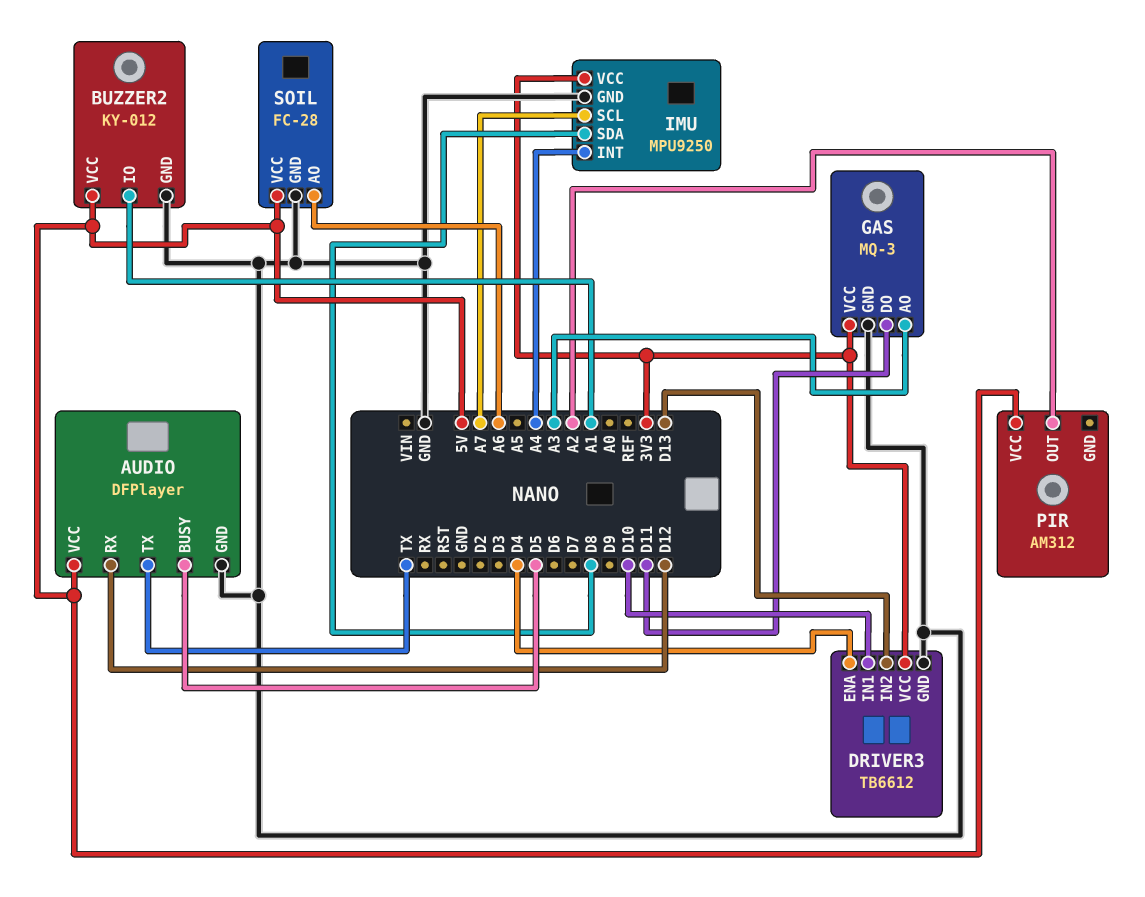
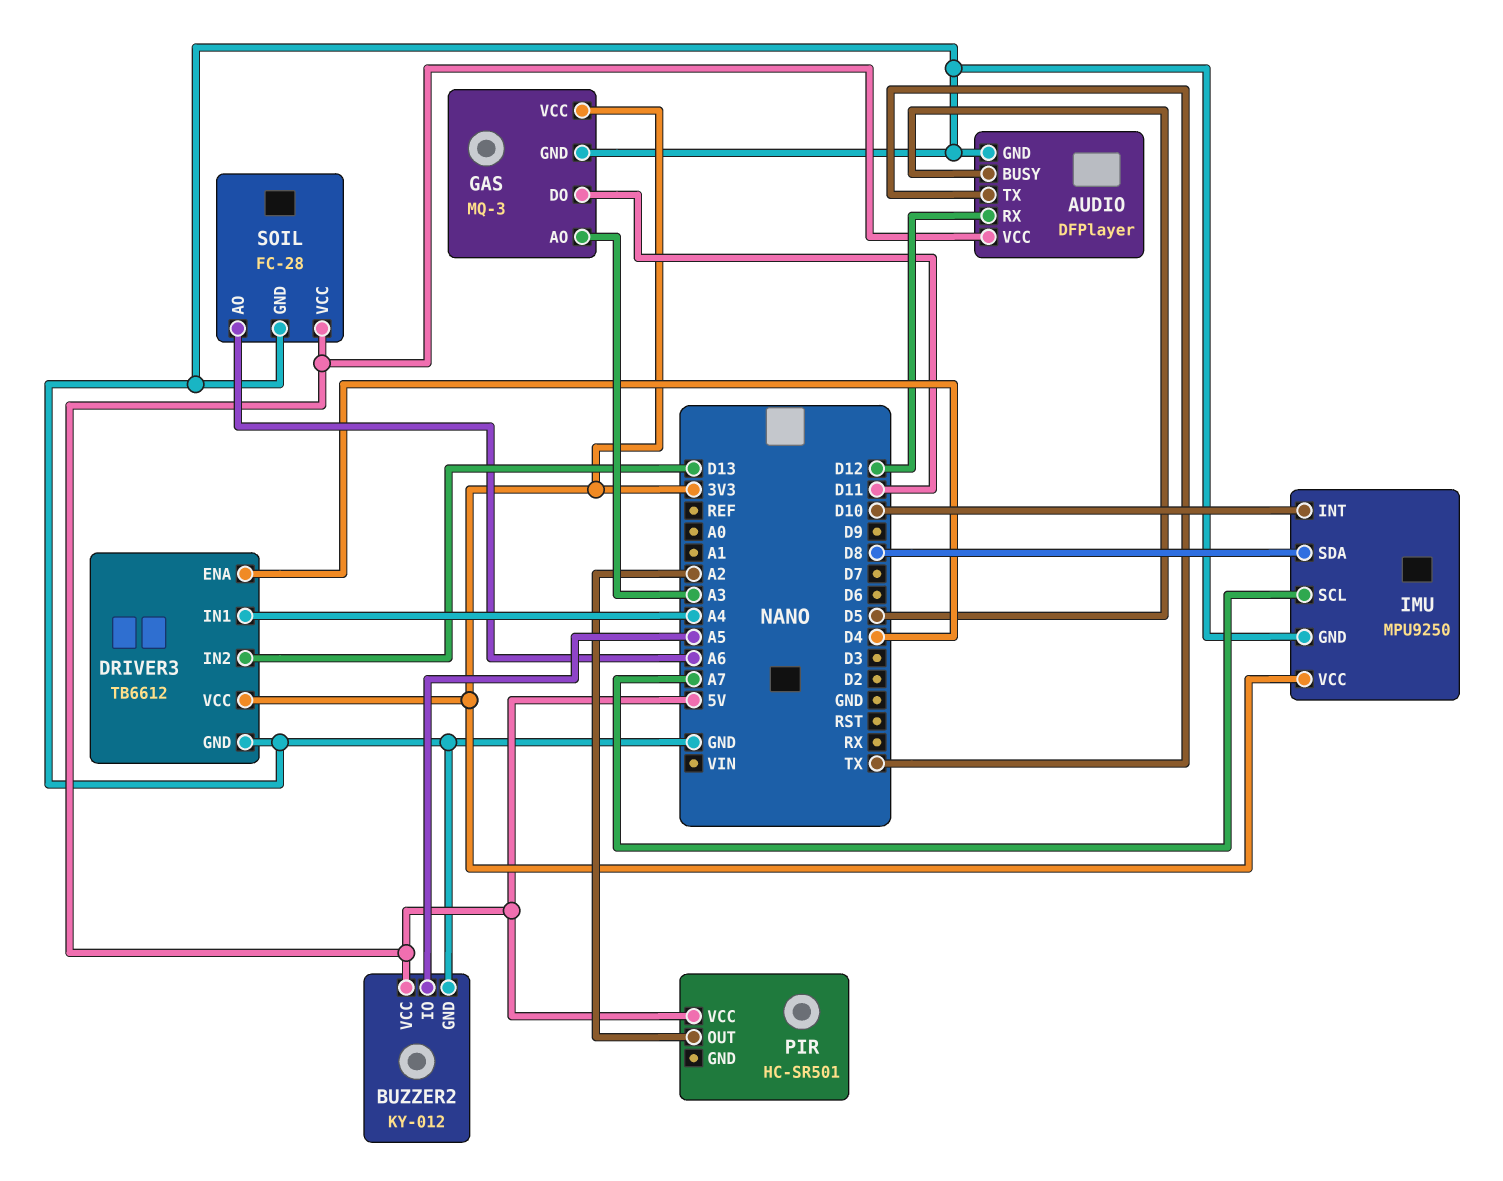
BUZZER2 pin IO: A1 -> A5
DRIVER3 pin IN1: D10 -> A4
IMU pin INT: A4 -> D10
PIR: AM312 -> HC-SR501

